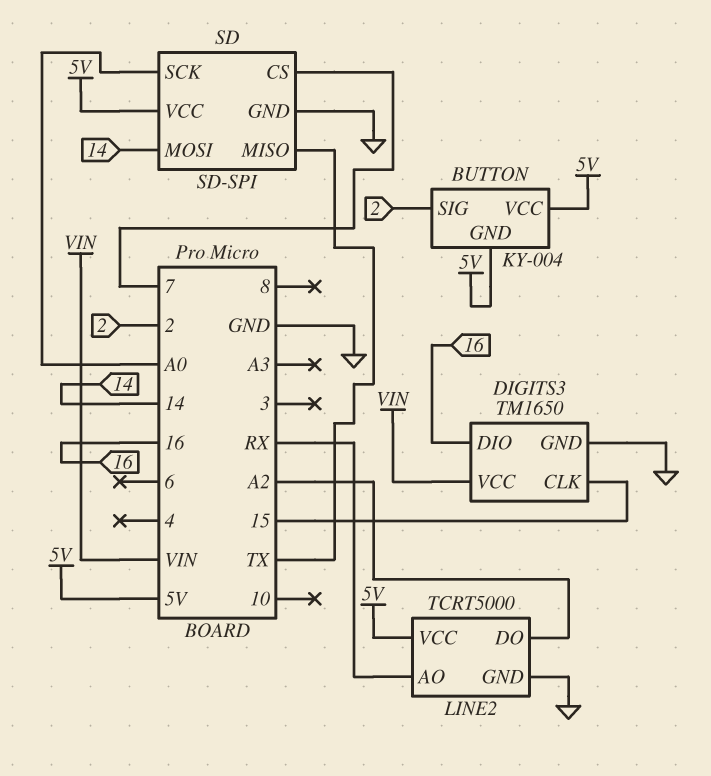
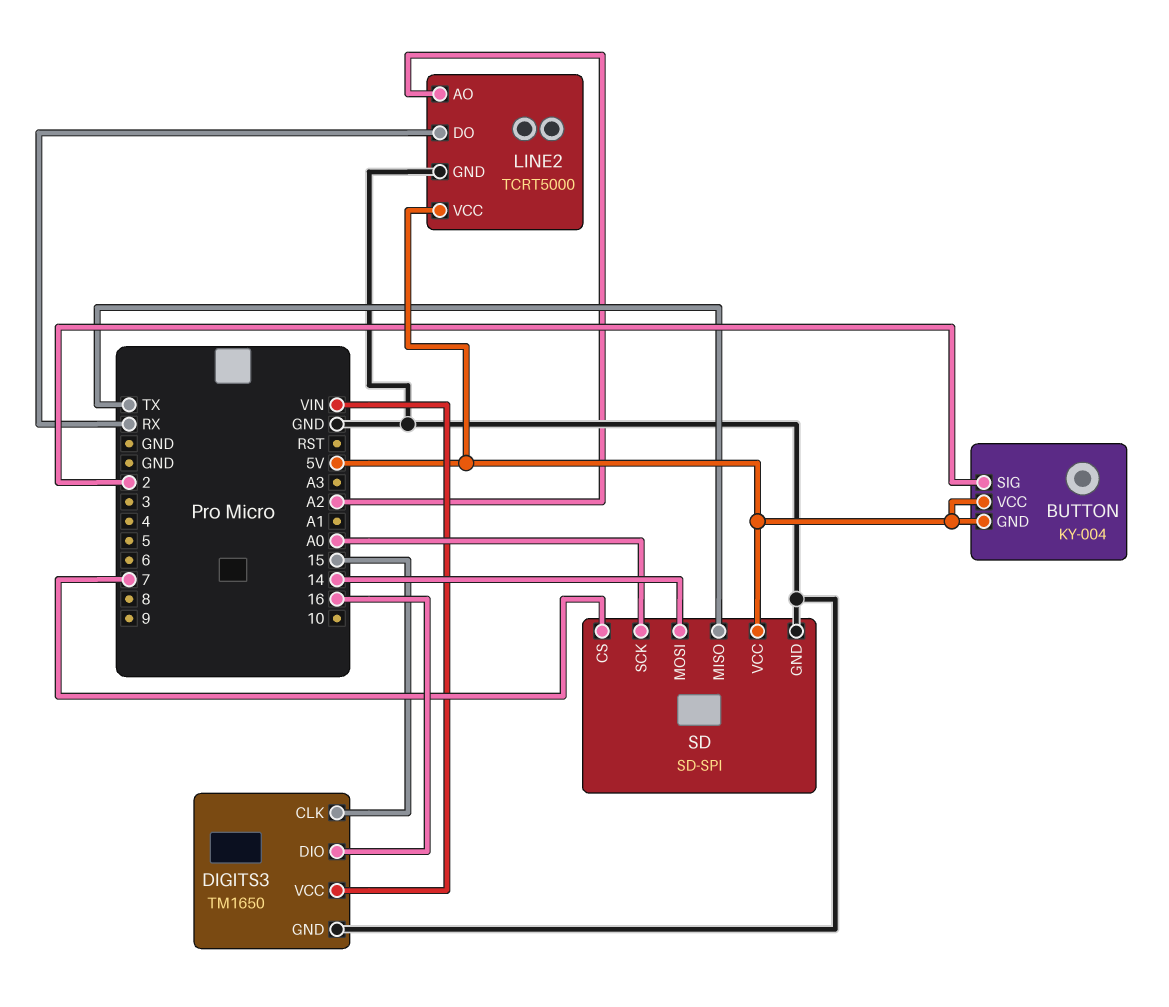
LINE2 pin AO: RX -> A2
LINE2 pin DO: A2 -> RX

